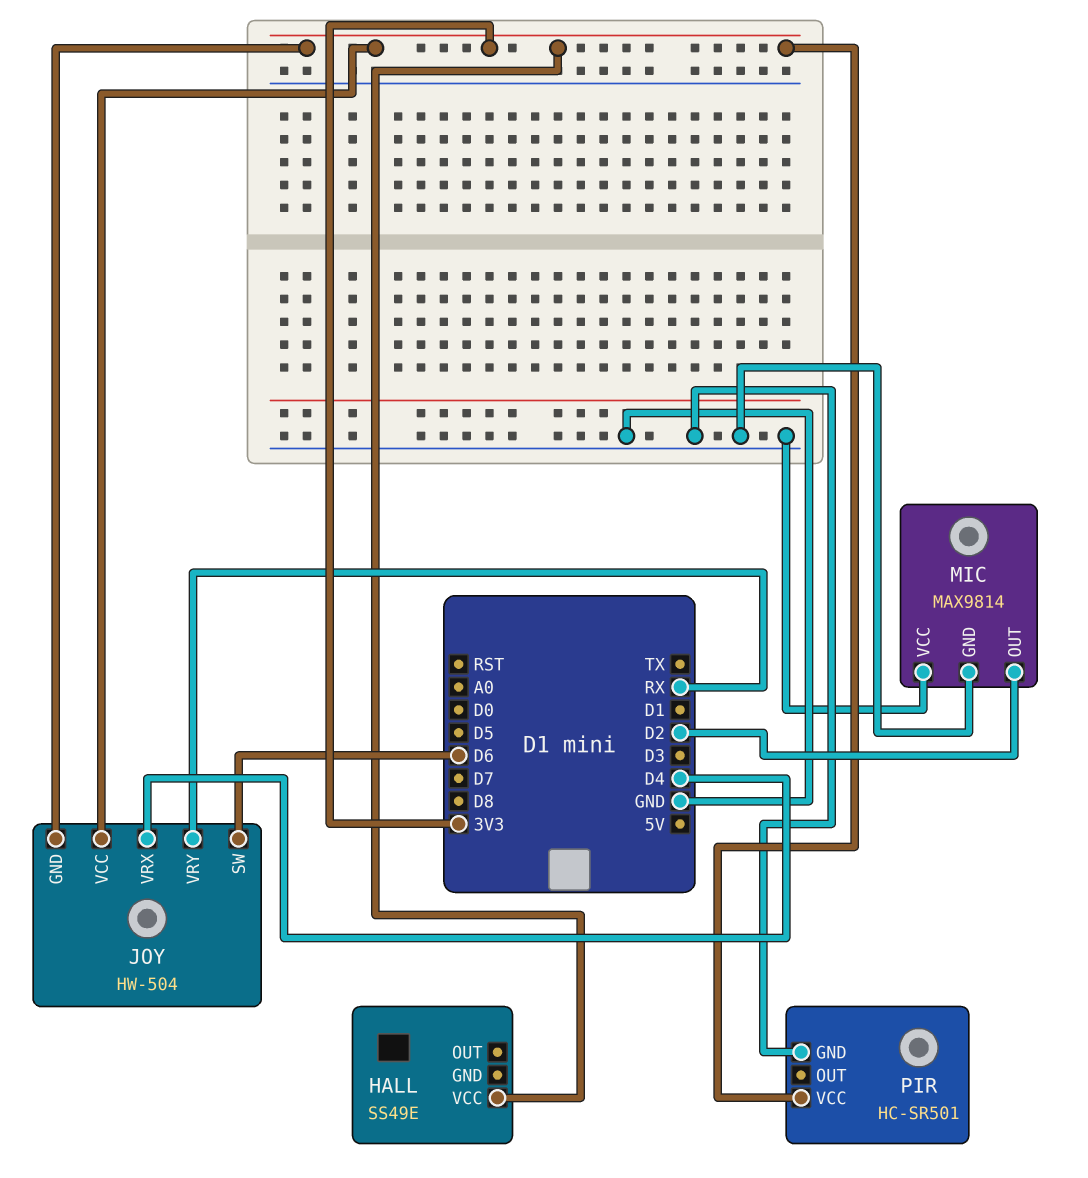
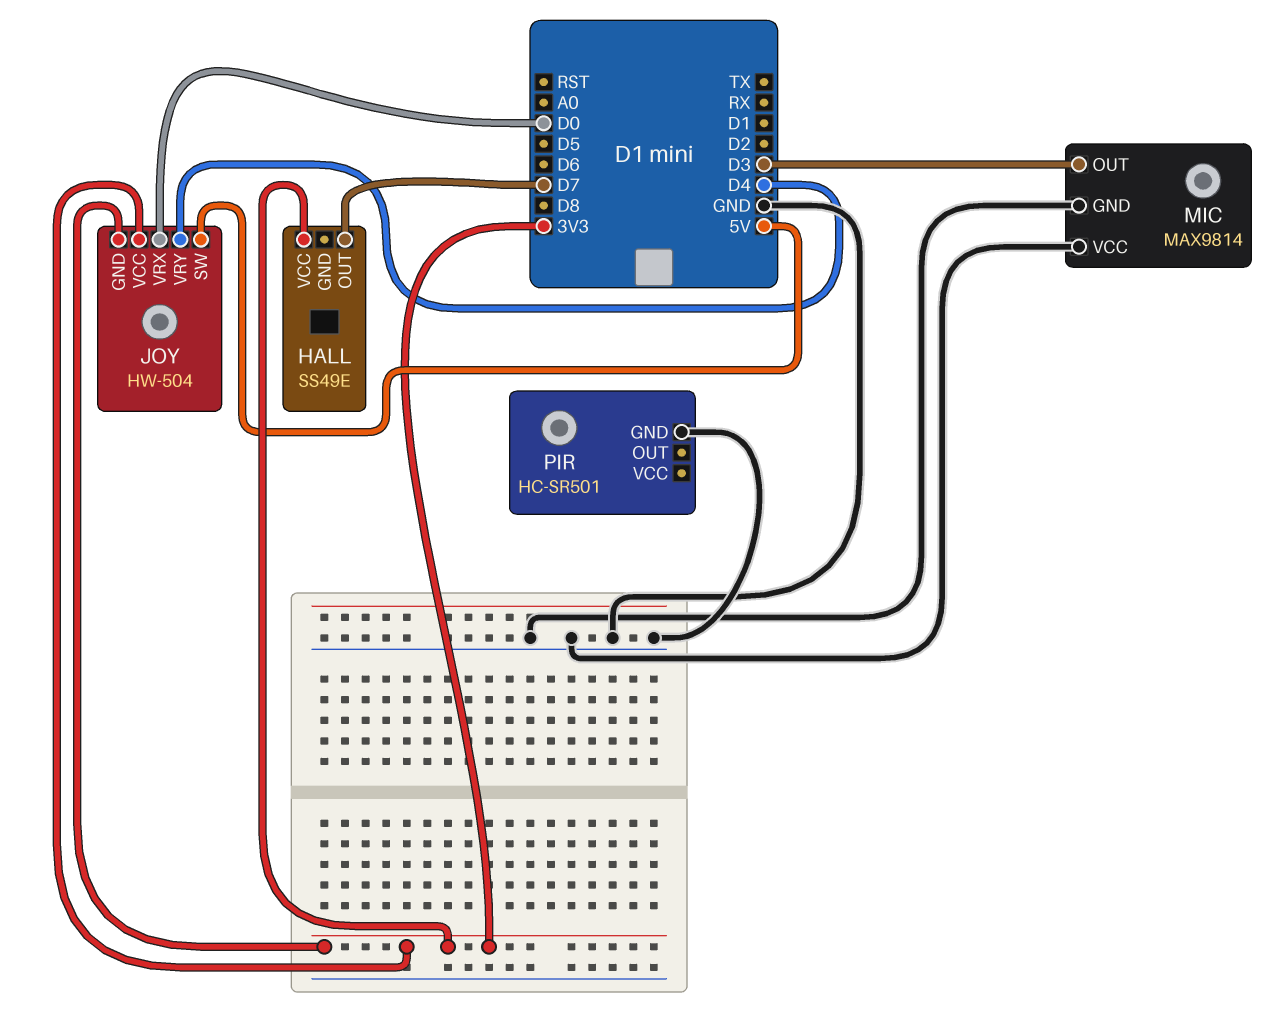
HALL pin OUT: none -> D7
JOY pin SW: D6 -> 5V
JOY pin VRX: D4 -> D0
JOY pin VRY: RX -> D4
MIC pin OUT: D2 -> D3
PIR pin VCC: 3V3 -> none

